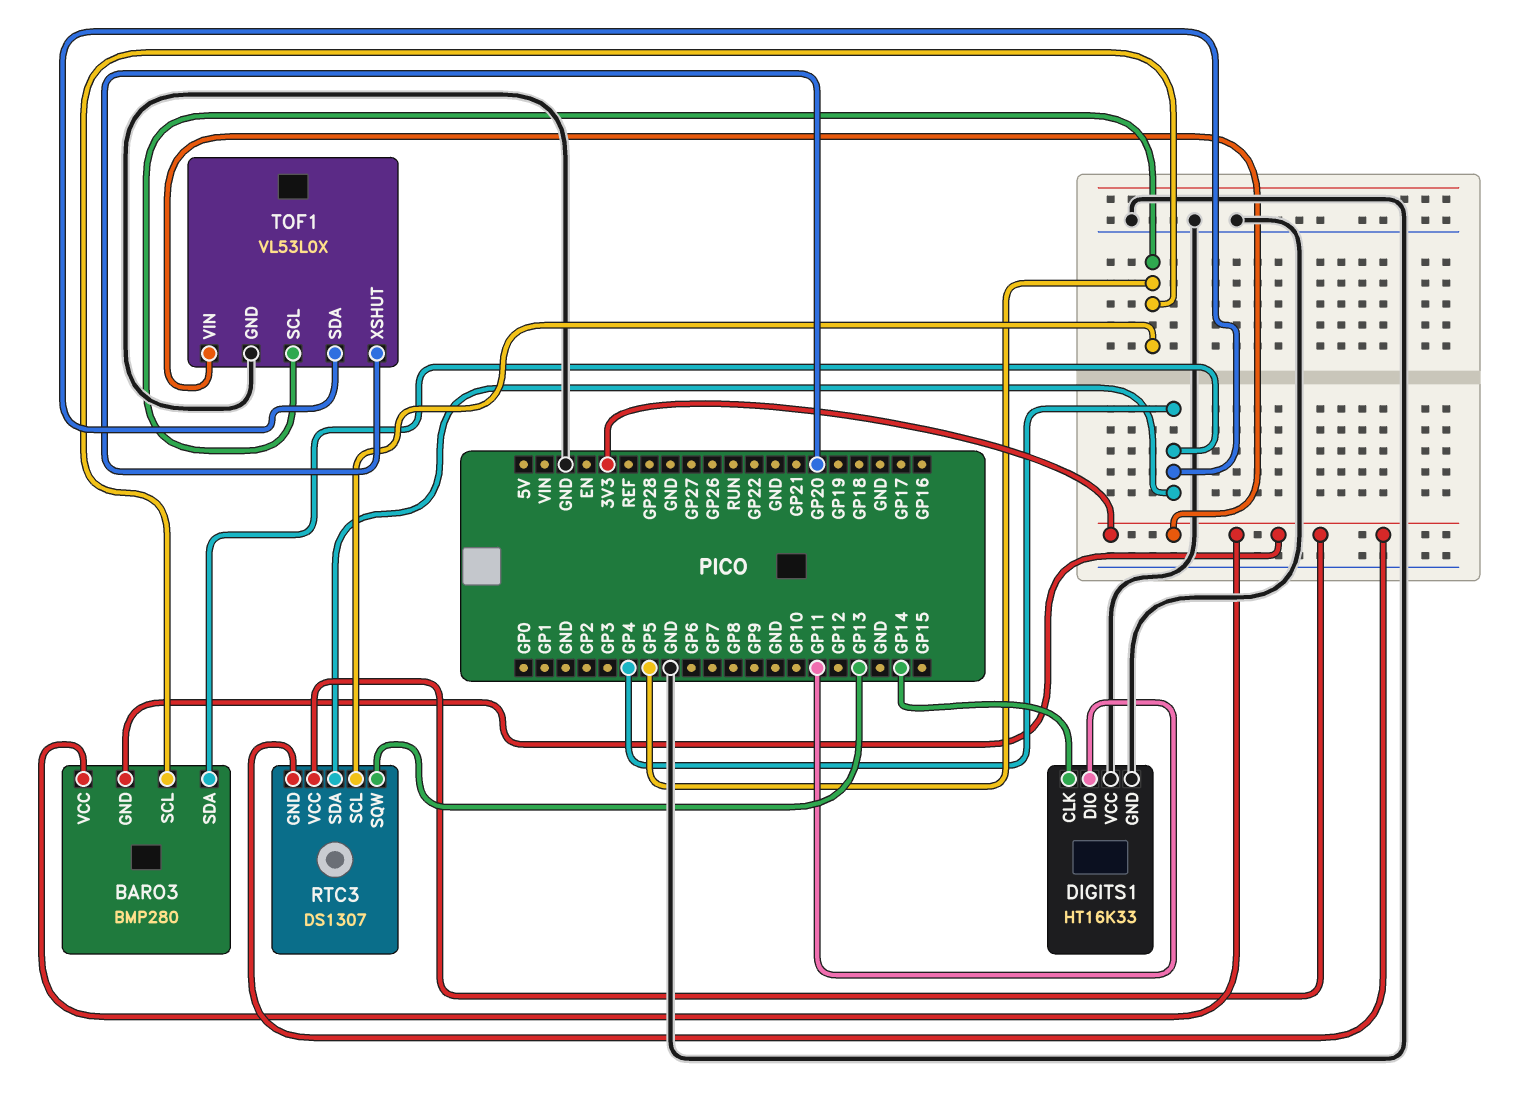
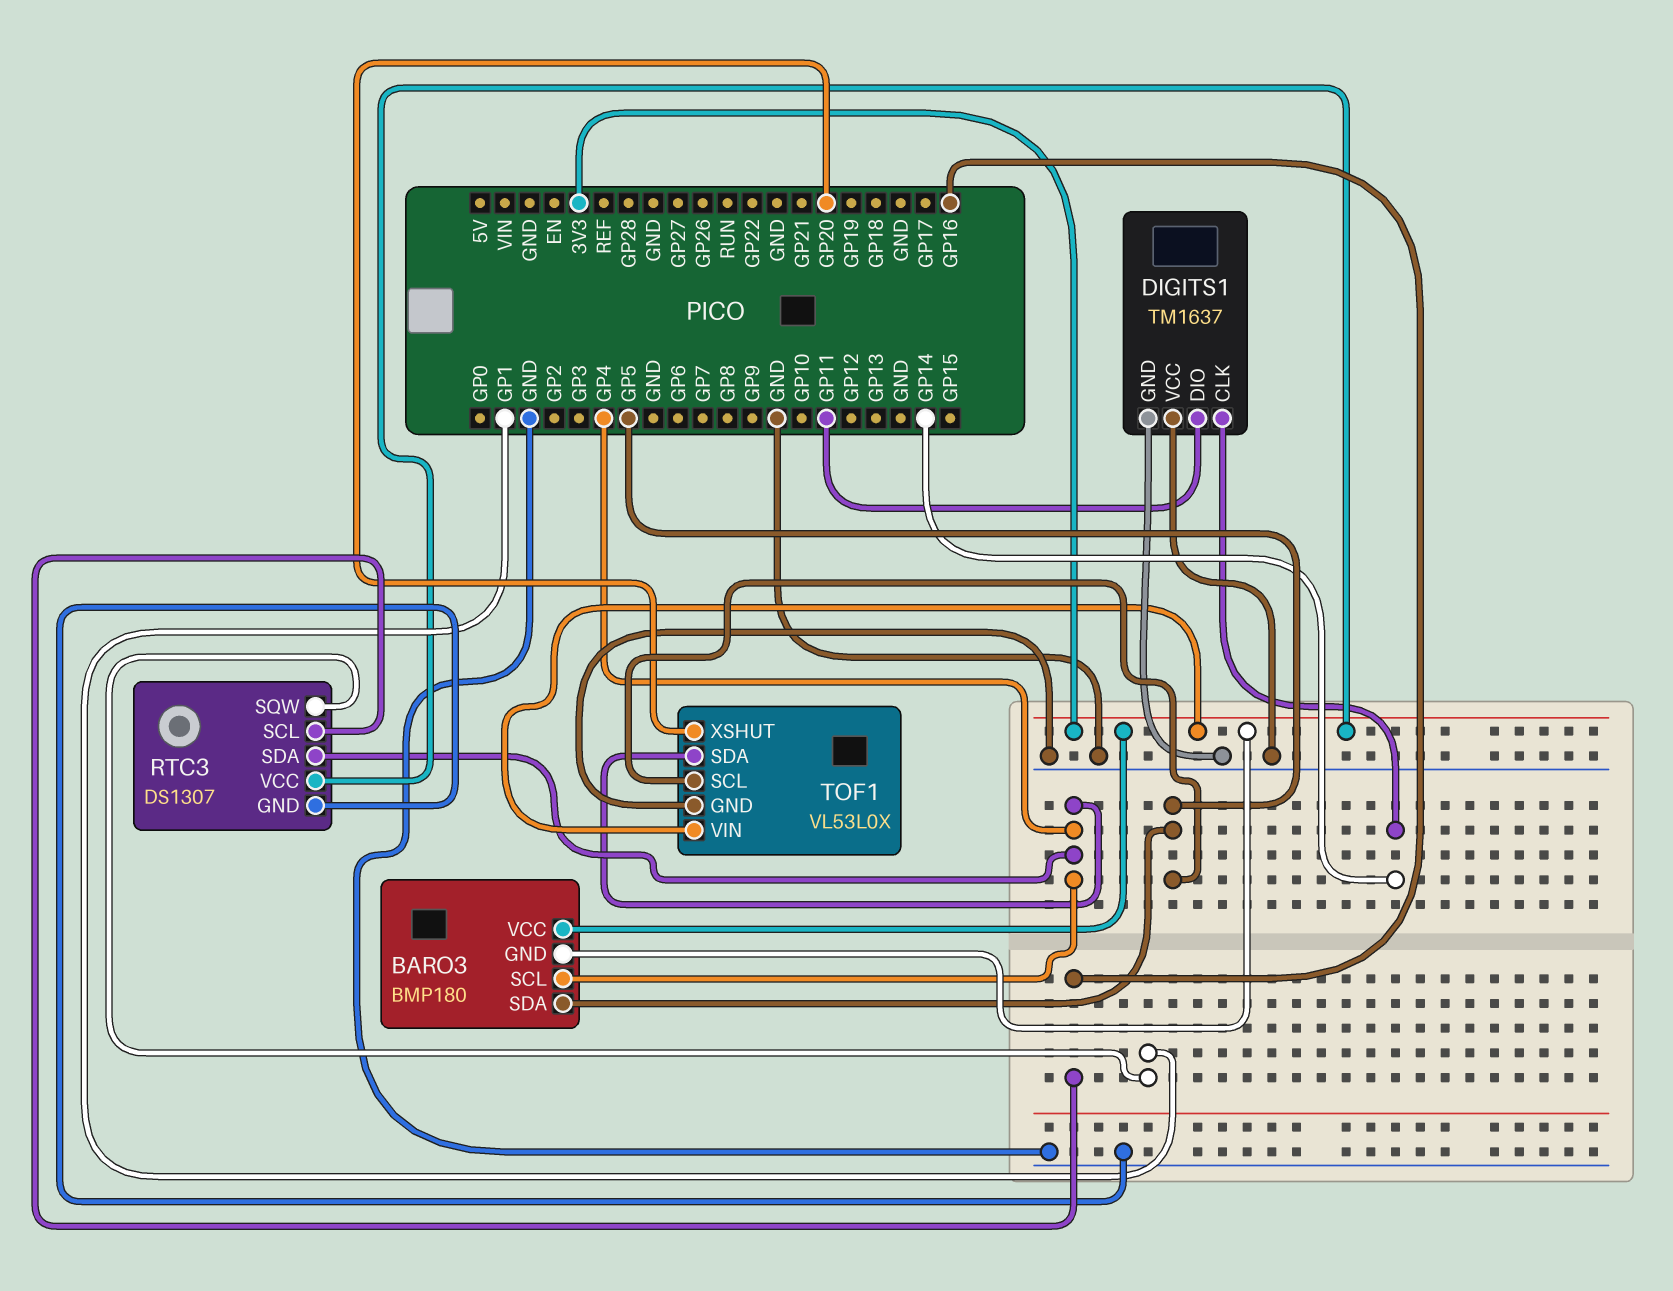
BARO3: BMP280 -> BMP180
BARO3 pin SCL: GP5 -> GP4
BARO3 pin SDA: GP4 -> GP5
DIGITS1: HT16K33 -> TM1637
RTC3 pin GND: 3V3 -> GND
RTC3 pin SCL: GP5 -> GP16
RTC3 pin SQW: GP13 -> GP1

